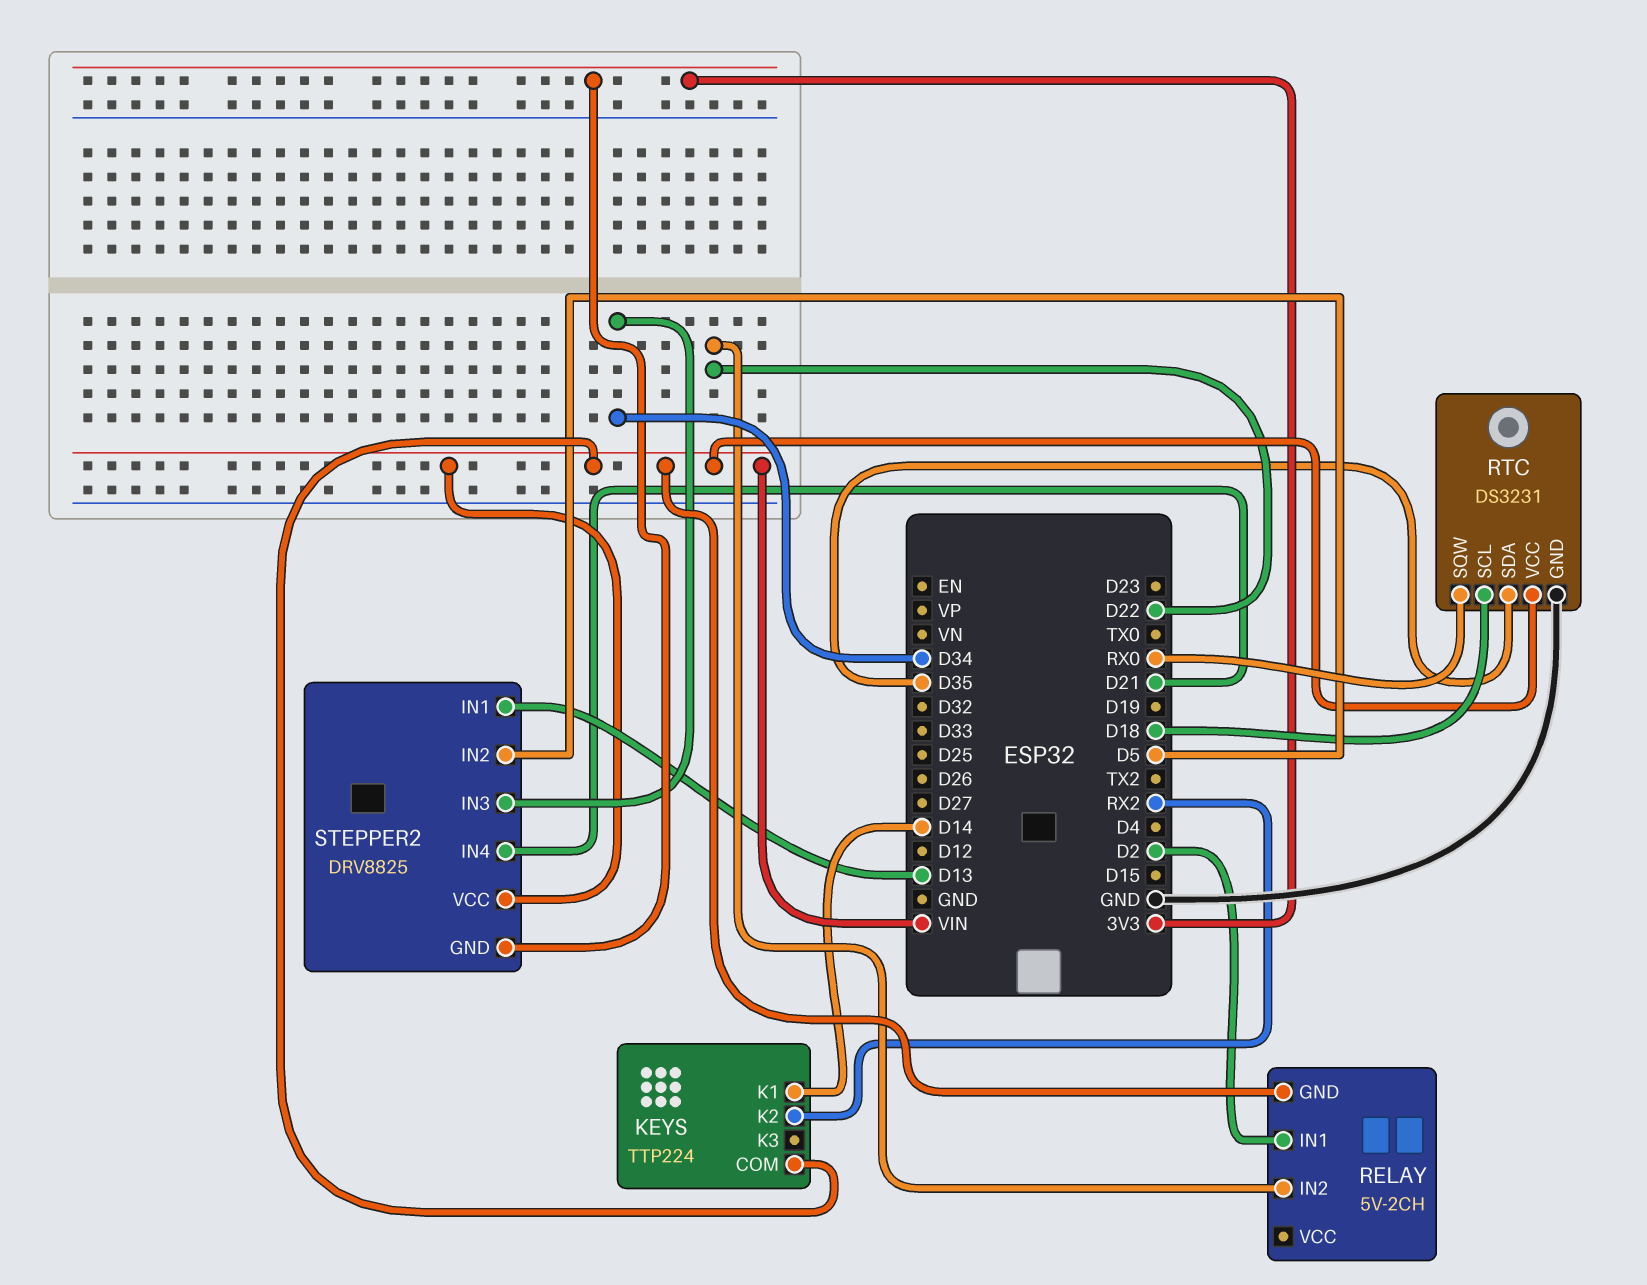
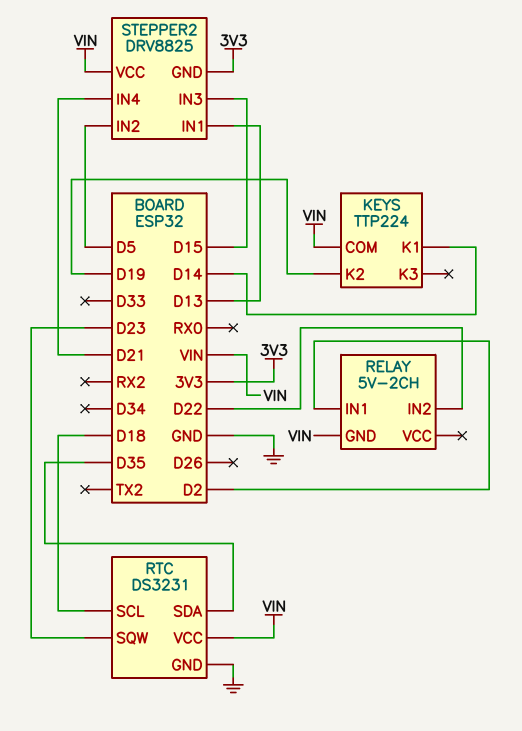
KEYS pin K2: RX2 -> D19
RTC pin SQW: RX0 -> D23
STEPPER2 pin IN3: D34 -> D15

